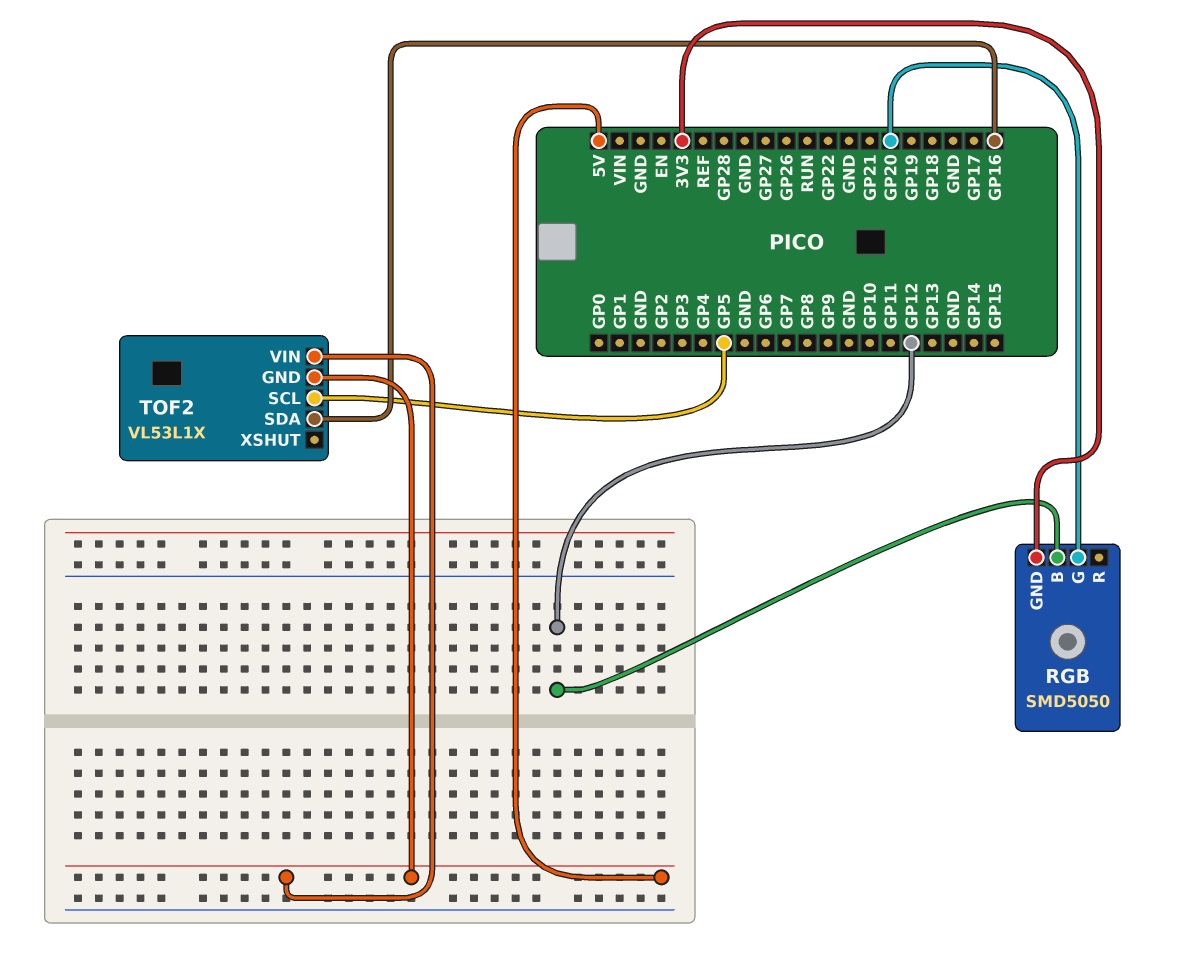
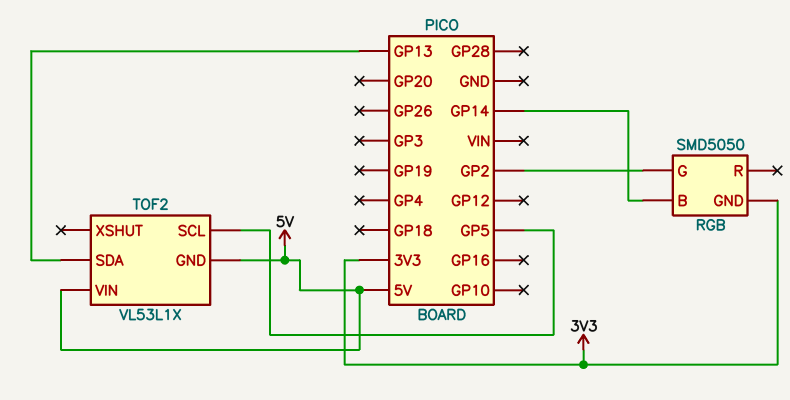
RGB pin B: GP12 -> GP14
RGB pin G: GP20 -> GP2
TOF2 pin SDA: GP16 -> GP13

